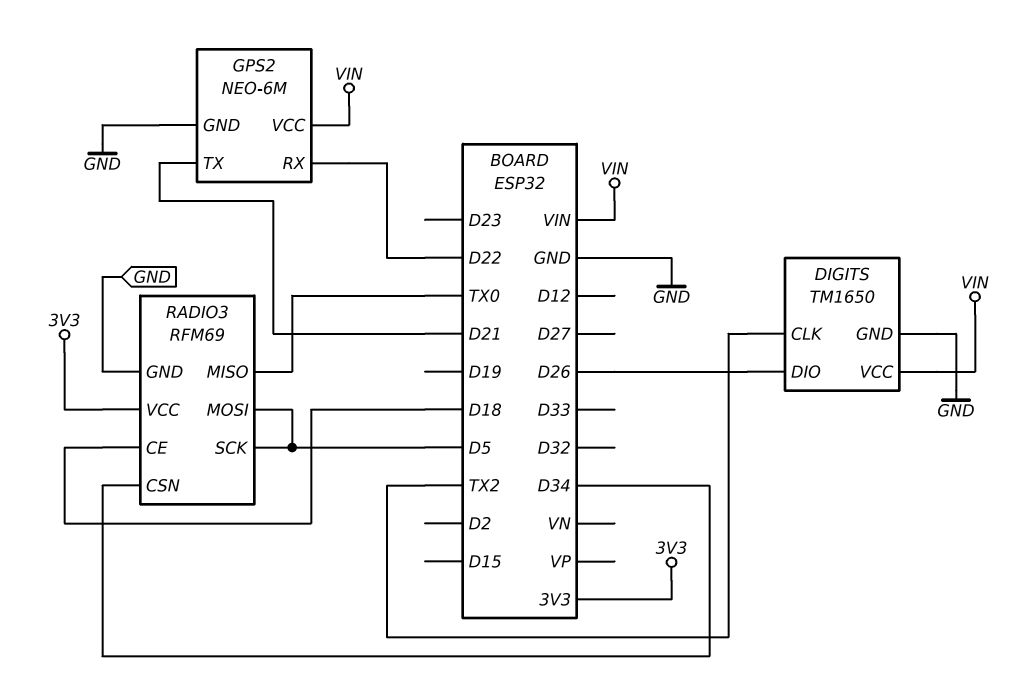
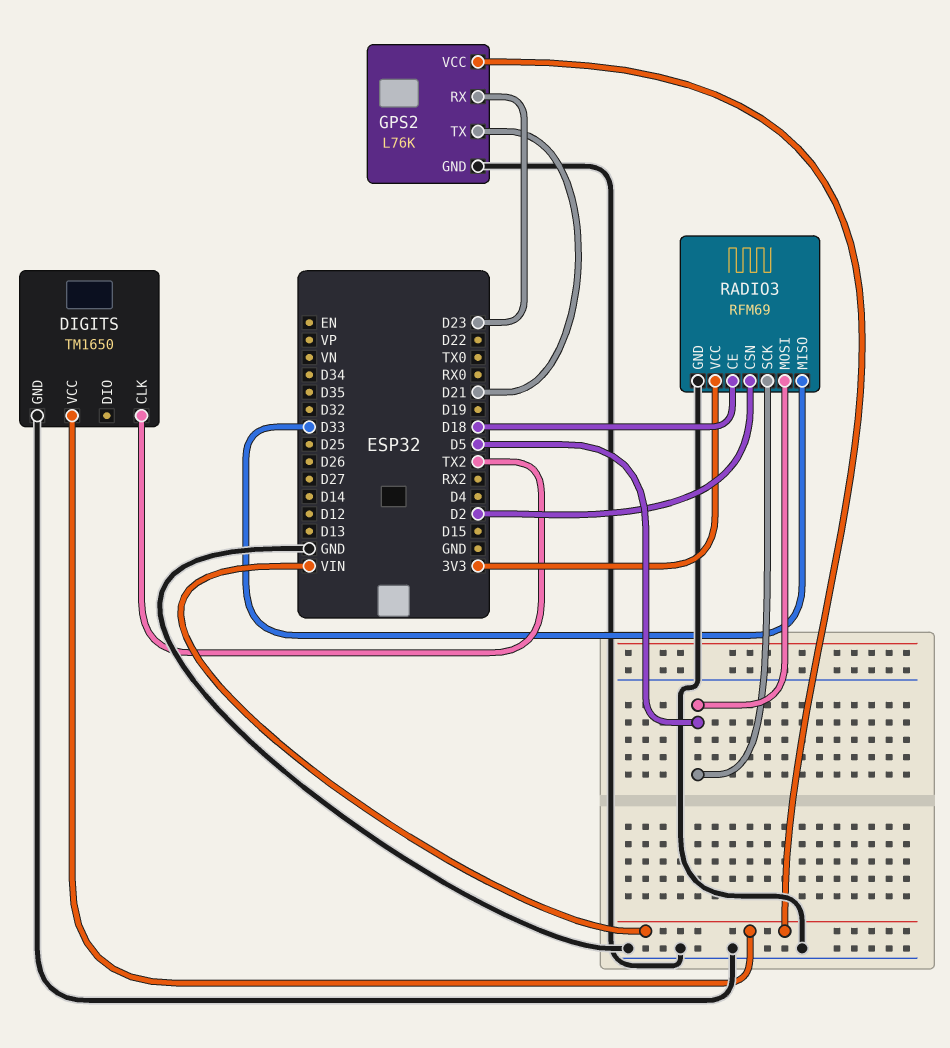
DIGITS pin DIO: D26 -> none
GPS2: NEO-6M -> L76K
GPS2 pin RX: D22 -> D23
RADIO3 pin CSN: D34 -> D2
RADIO3 pin MISO: TX0 -> D33

